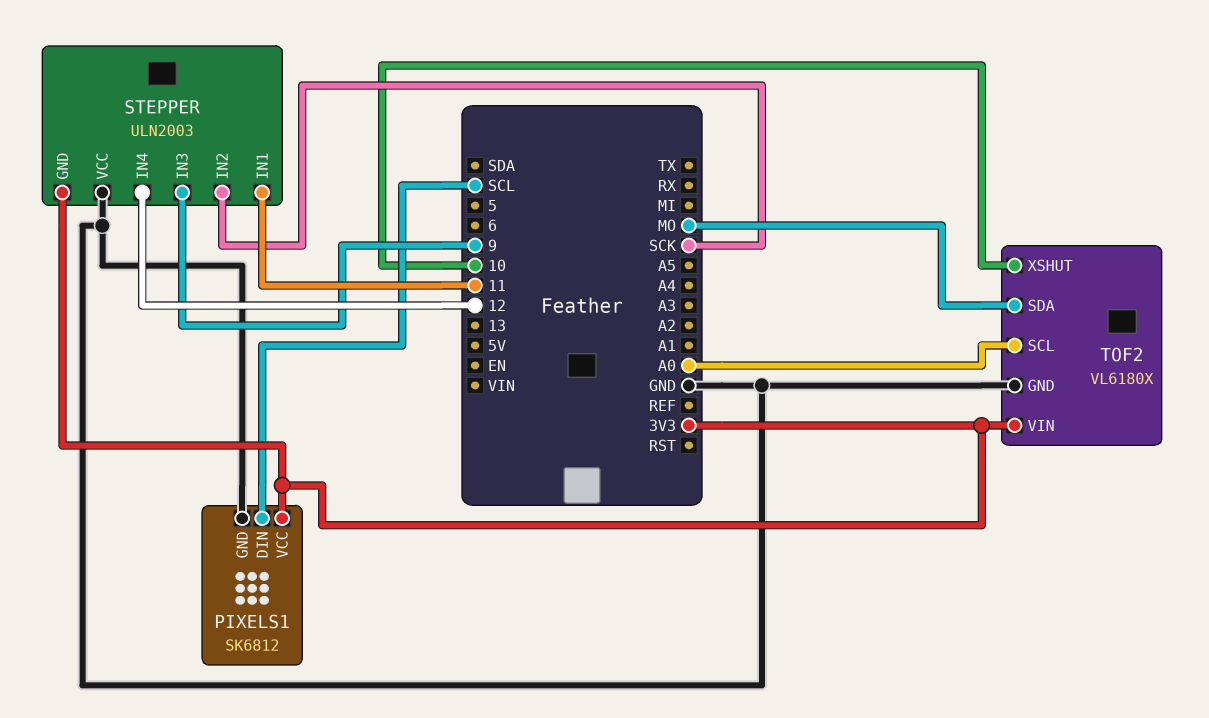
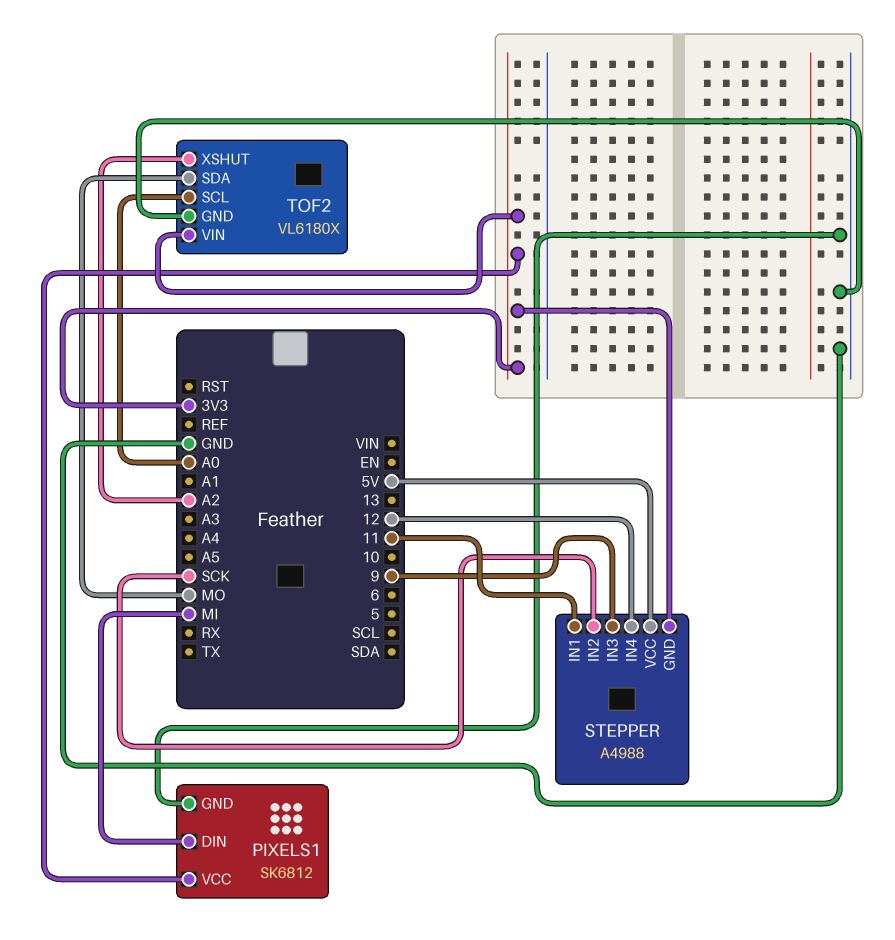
PIXELS1 pin DIN: SCL -> MI
STEPPER: ULN2003 -> A4988
STEPPER pin VCC: GND -> 5V
TOF2 pin XSHUT: 10 -> A2

